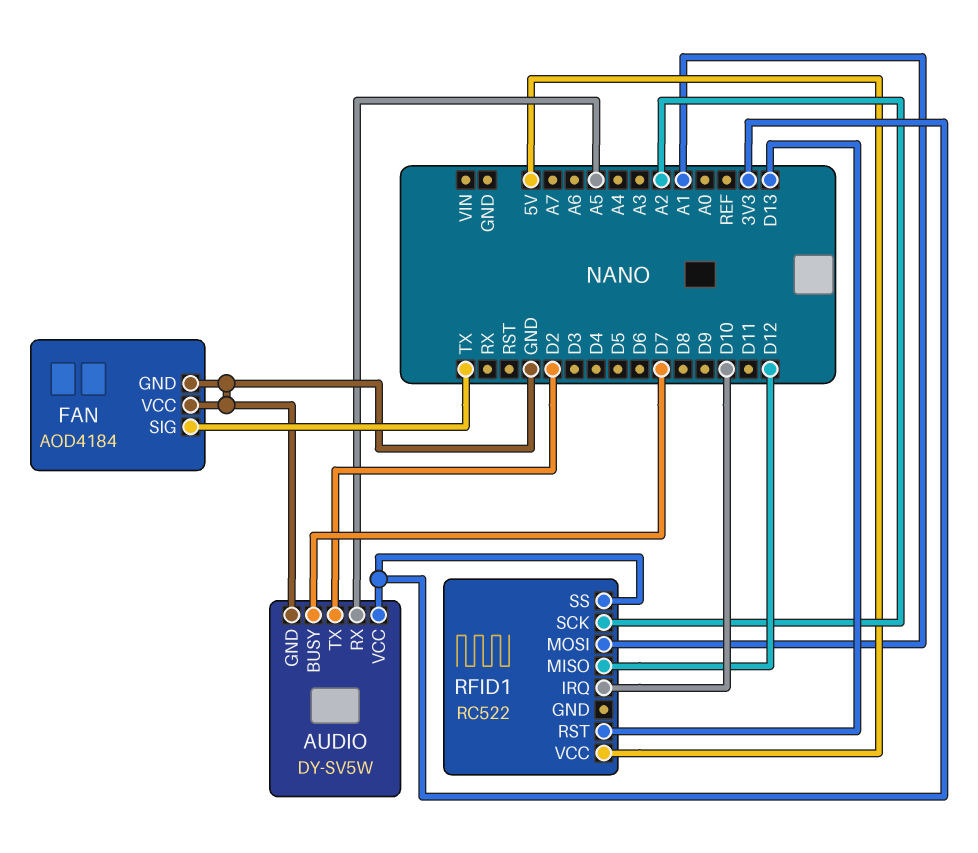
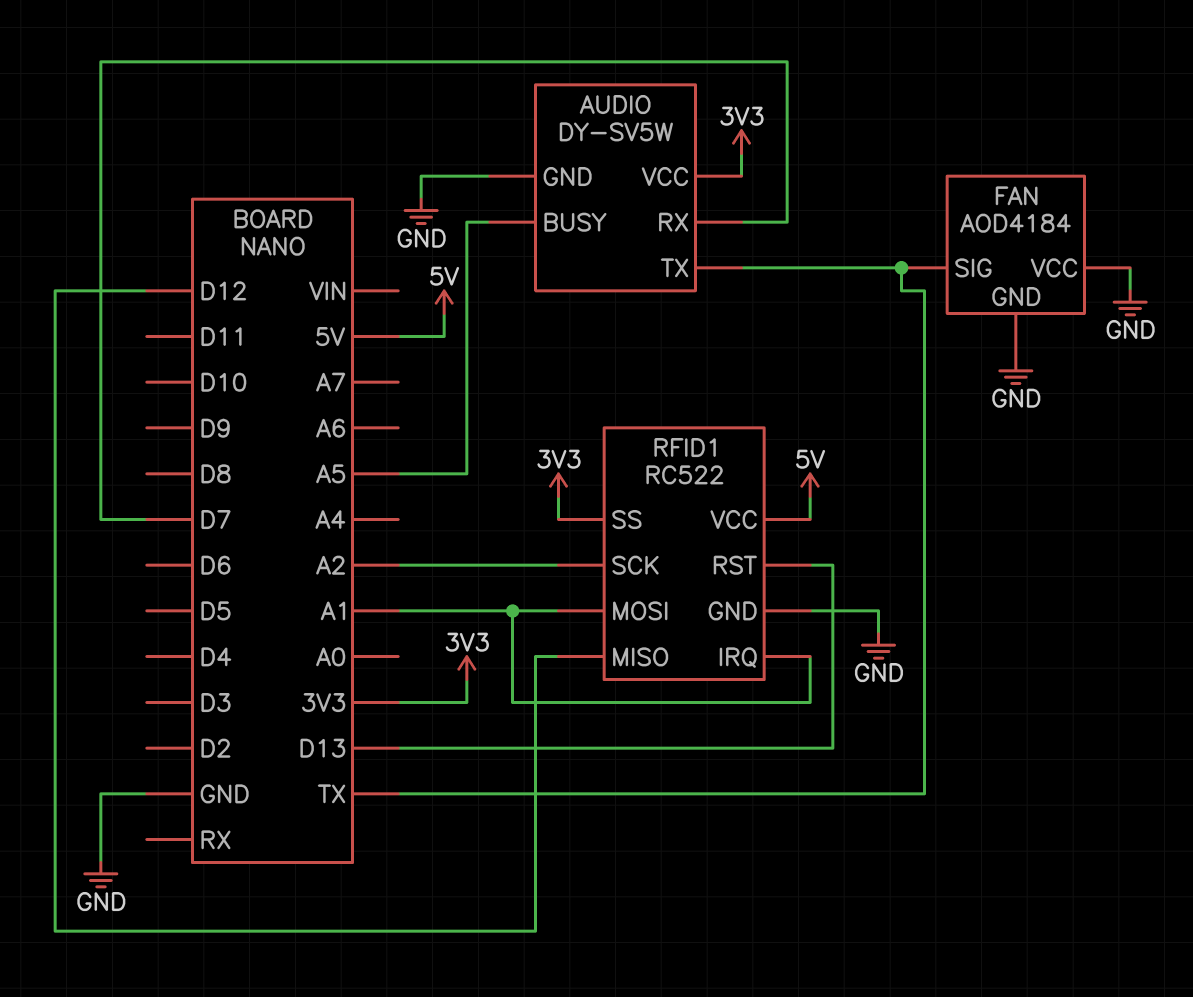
AUDIO pin BUSY: D7 -> A5
AUDIO pin RX: A5 -> D7
AUDIO pin TX: D2 -> TX
RFID1 pin GND: none -> GND
RFID1 pin IRQ: D10 -> A1

